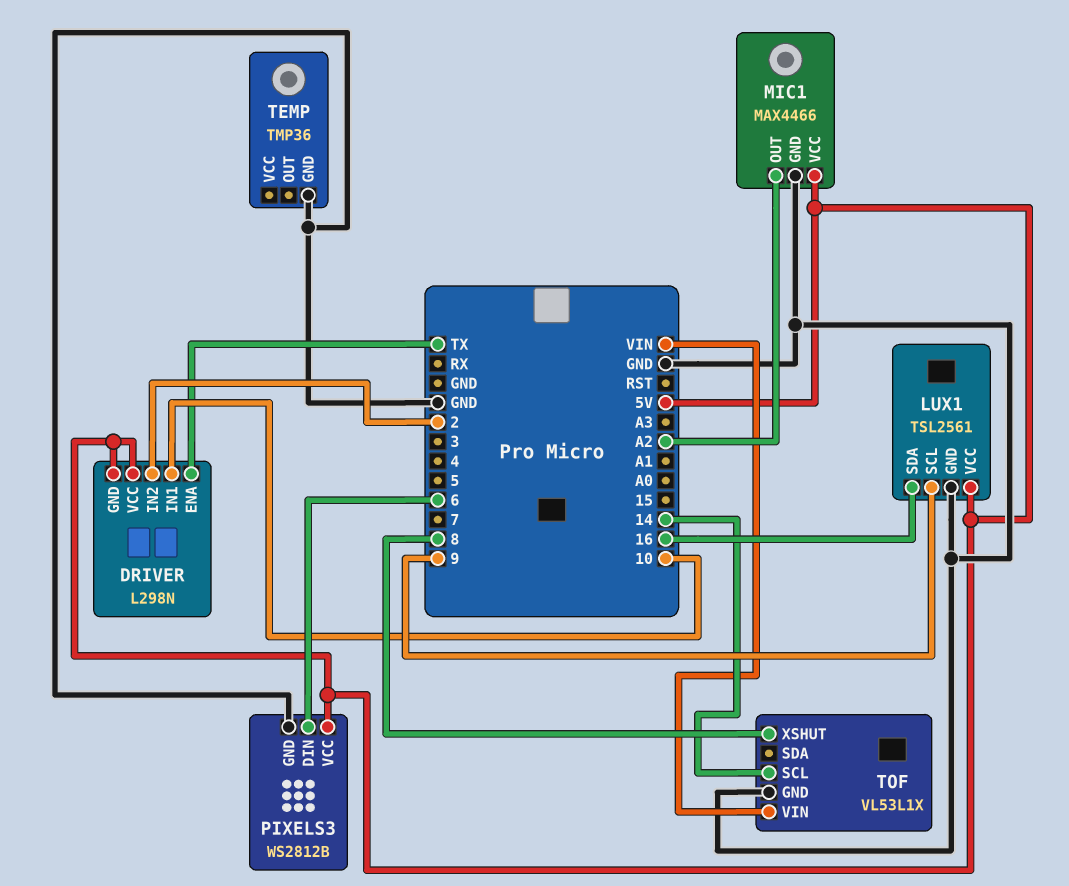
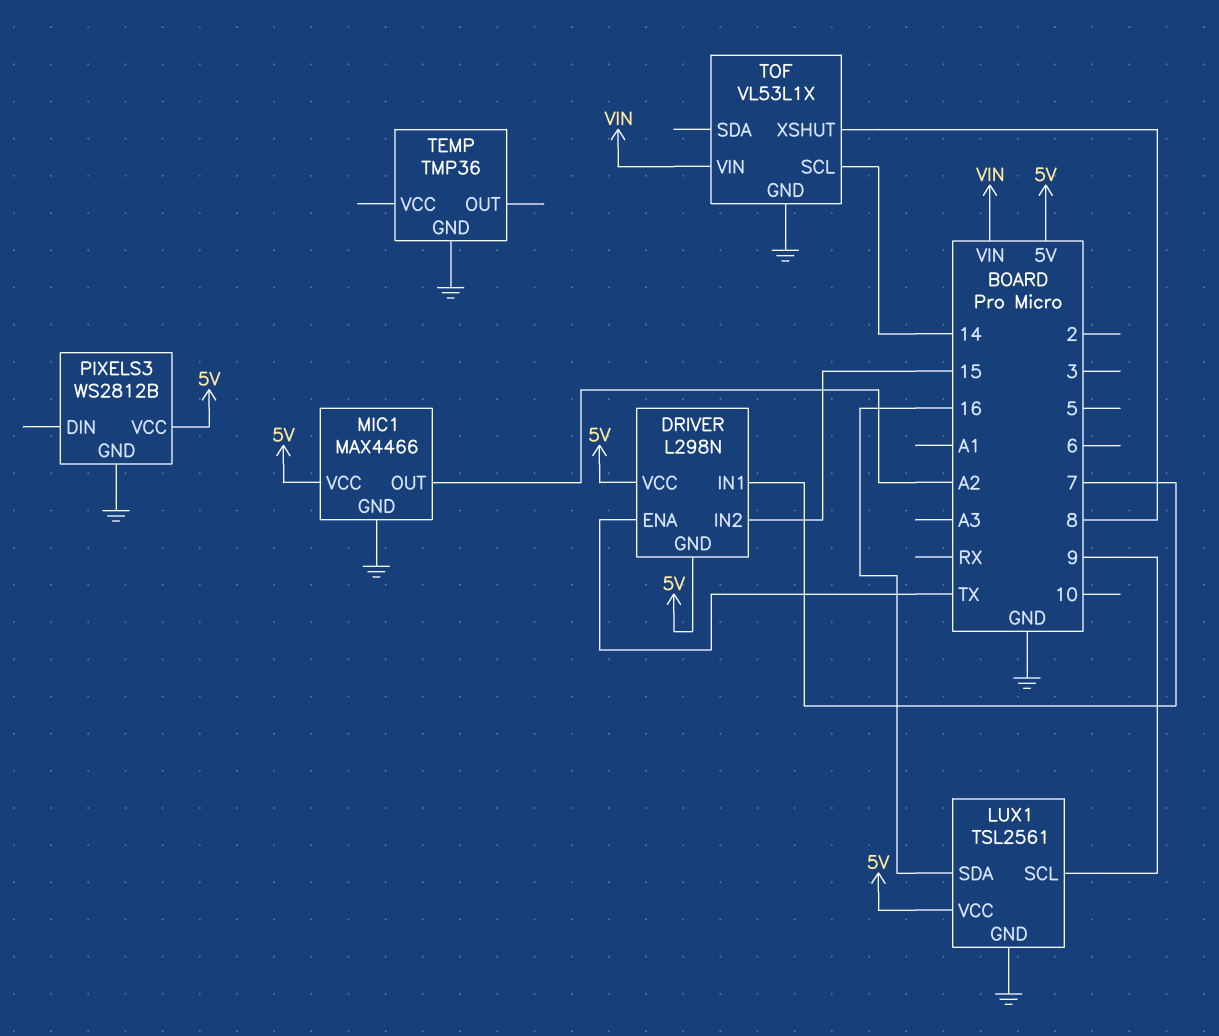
DRIVER pin IN1: 10 -> 7
DRIVER pin IN2: 2 -> 15
PIXELS3 pin DIN: 6 -> none

